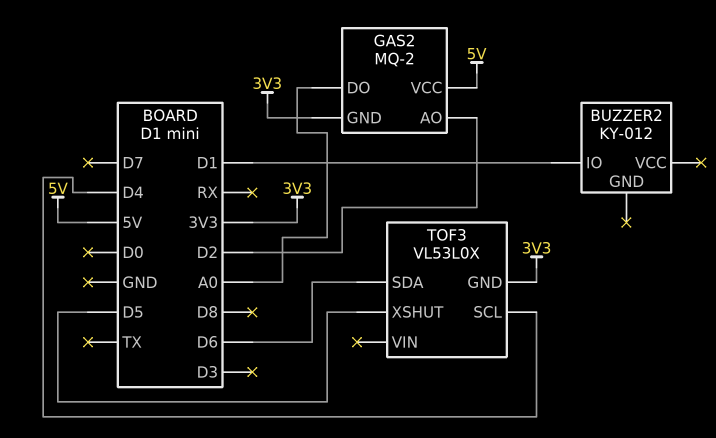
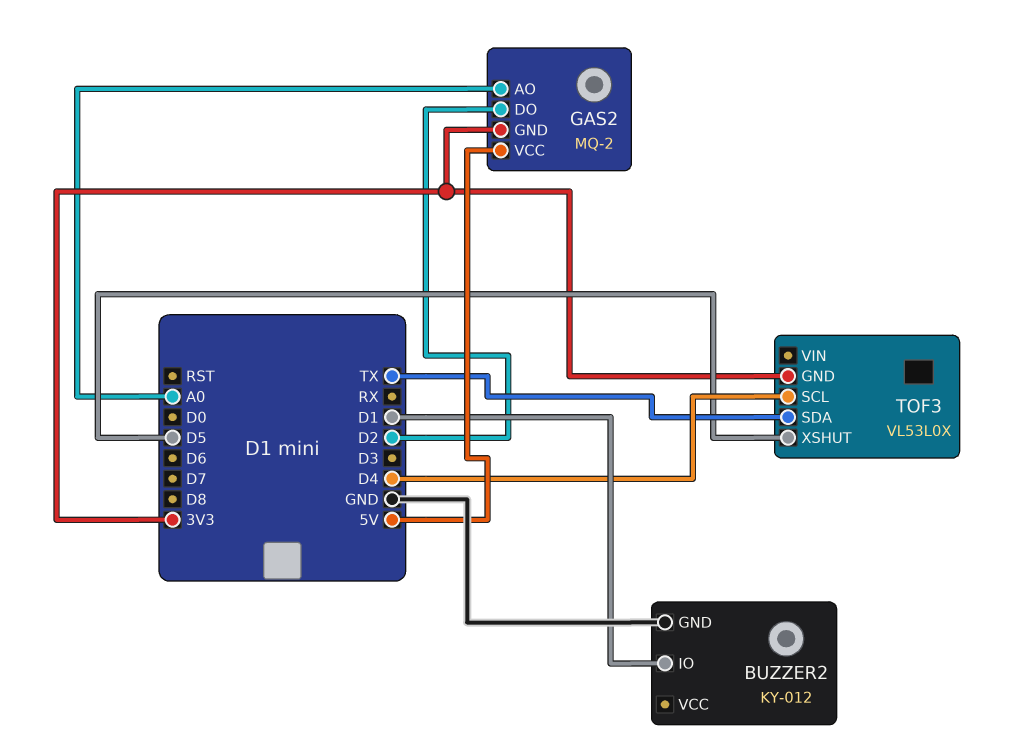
BUZZER2 pin GND: none -> GND
GAS2 pin AO: D2 -> A0
GAS2 pin DO: A0 -> D2
TOF3 pin SDA: D6 -> TX

